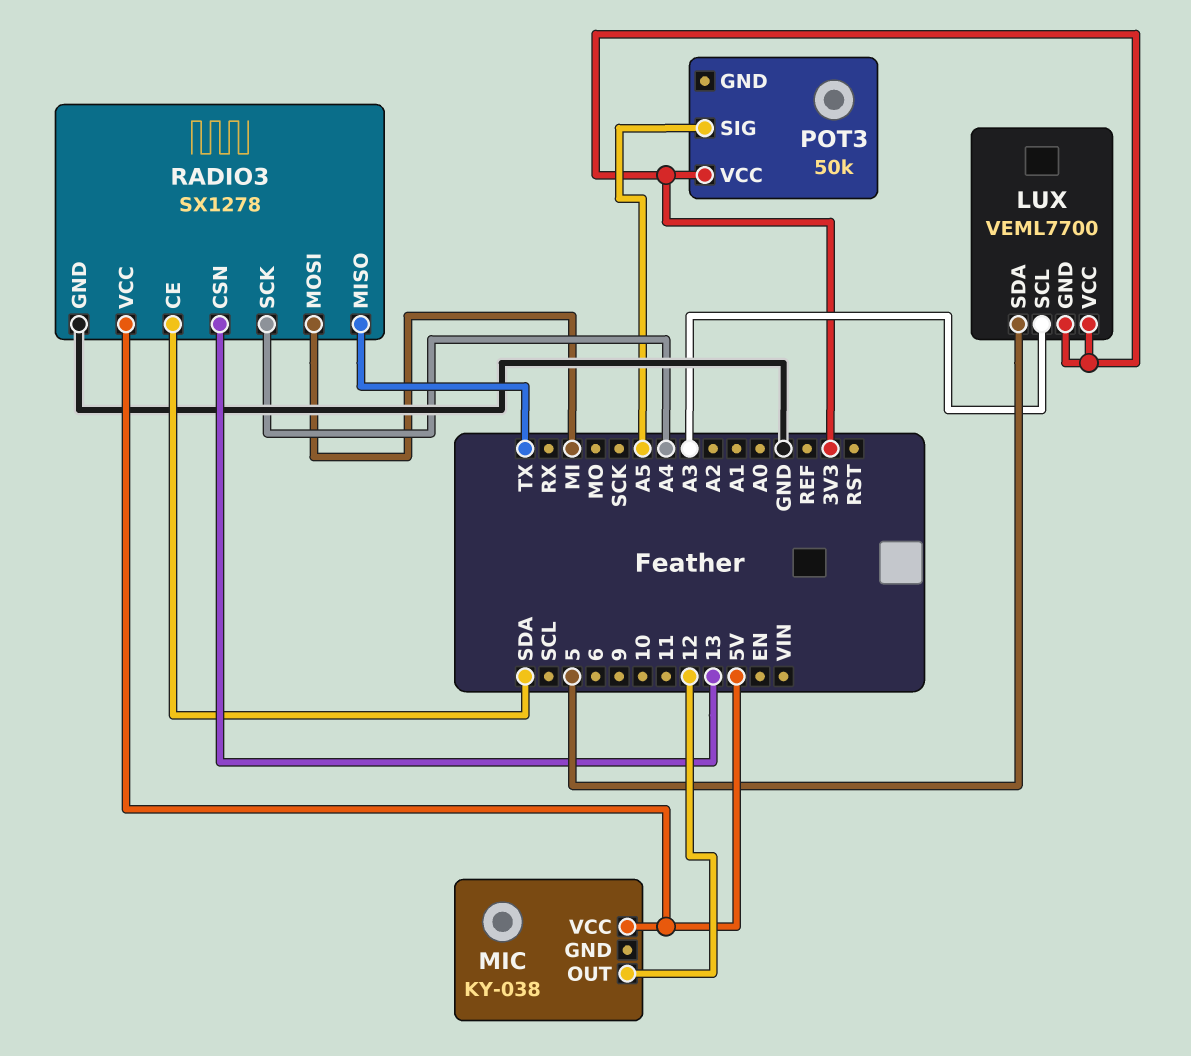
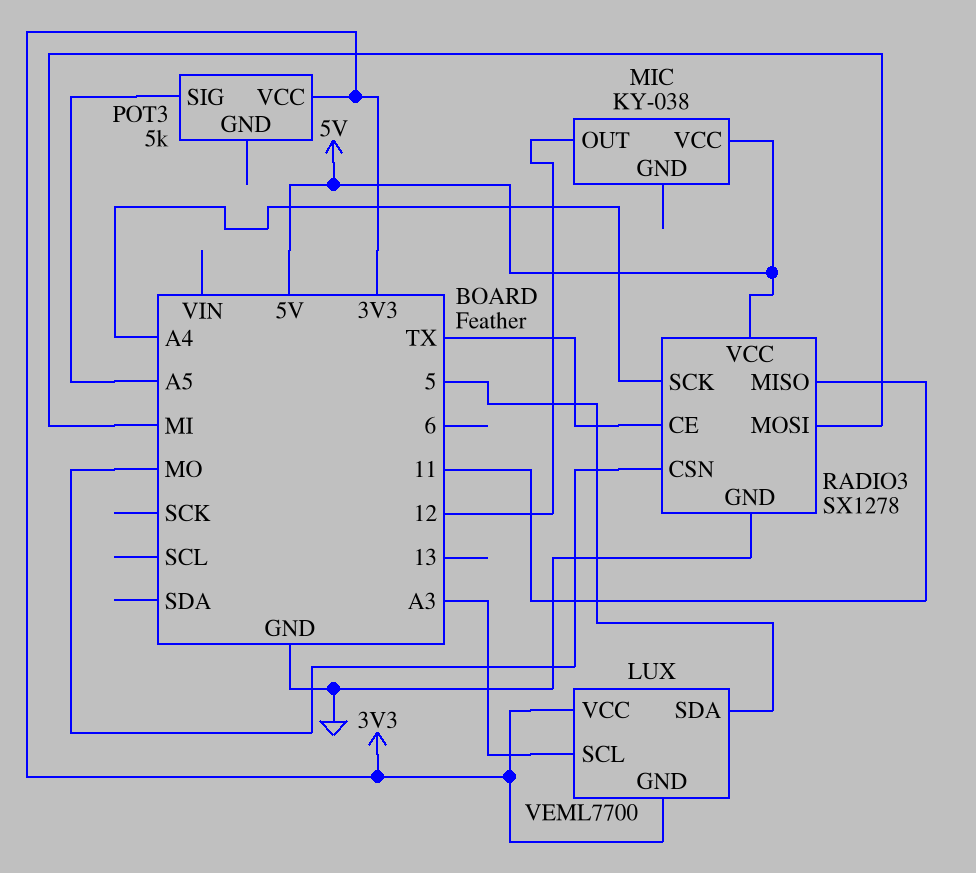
POT3: 50k -> 5k
RADIO3 pin CE: SDA -> TX
RADIO3 pin CSN: 13 -> MO
RADIO3 pin MISO: TX -> 11

